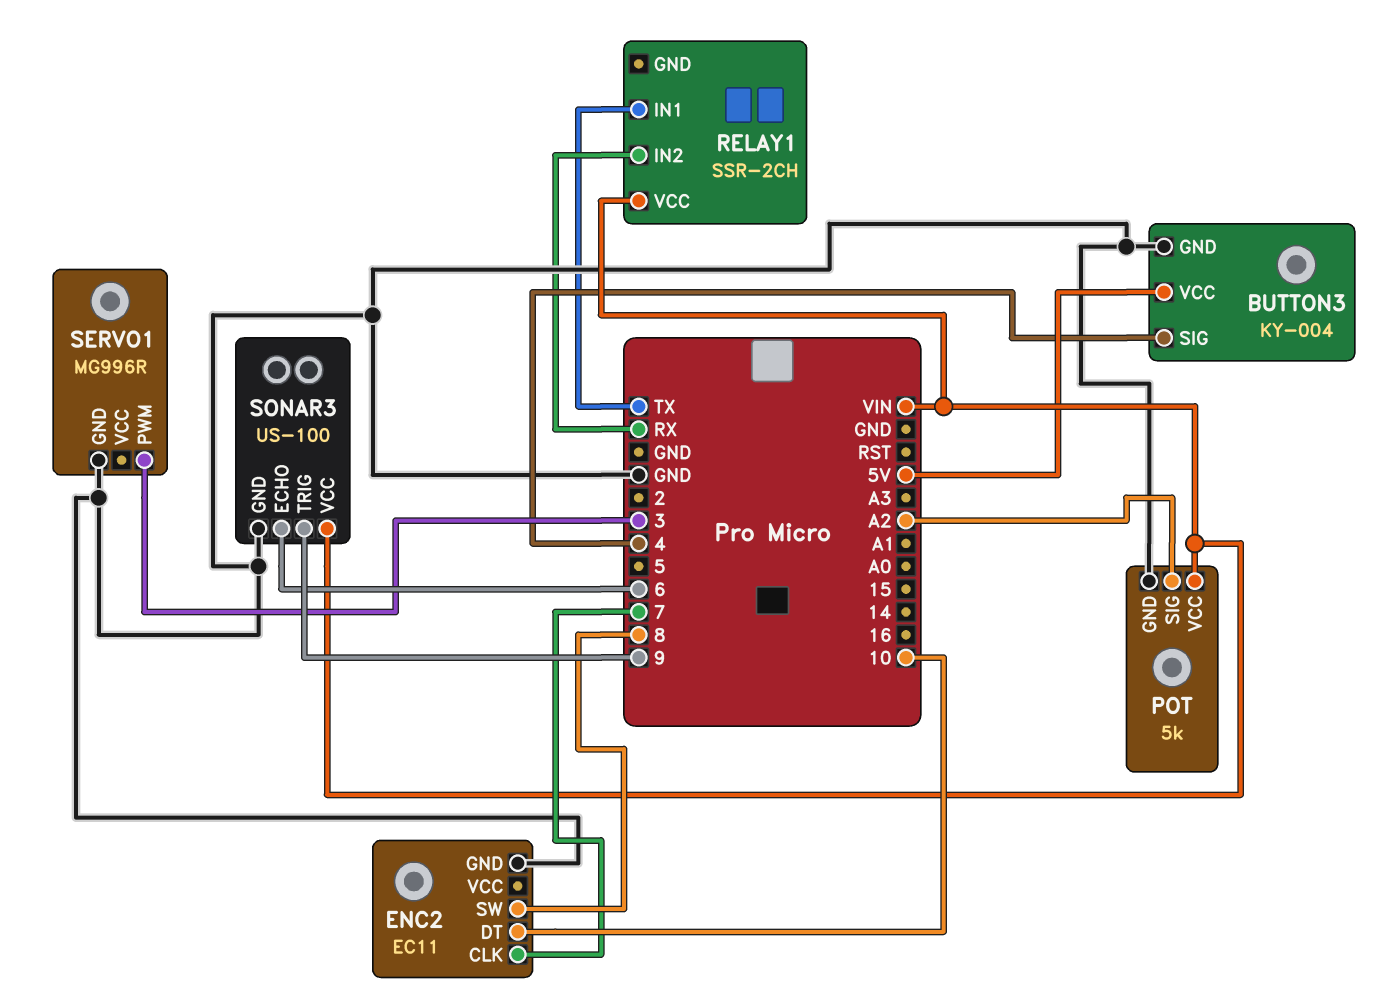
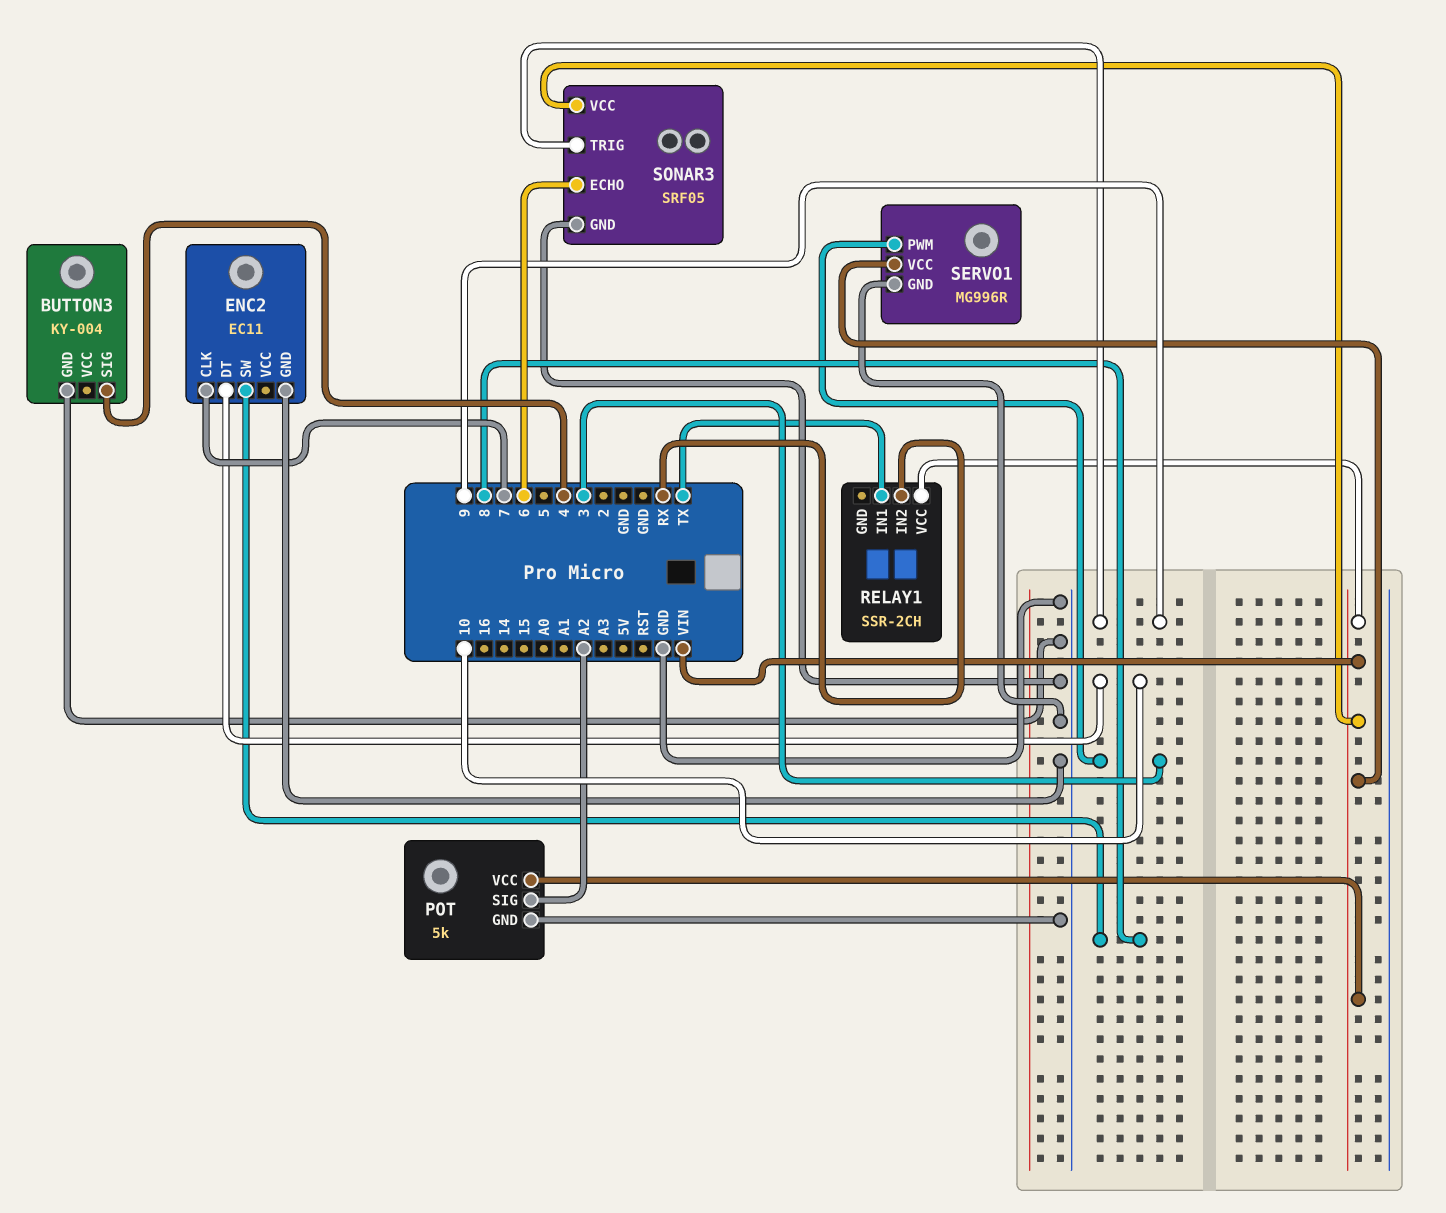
BUTTON3 pin VCC: 5V -> none
SERVO1 pin VCC: none -> VIN
SONAR3: US-100 -> SRF05

